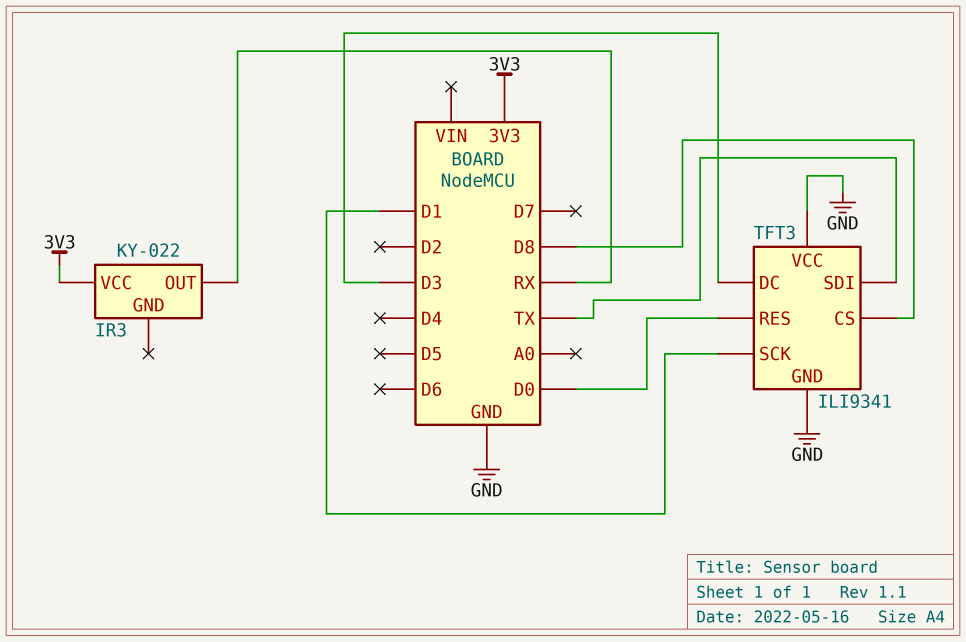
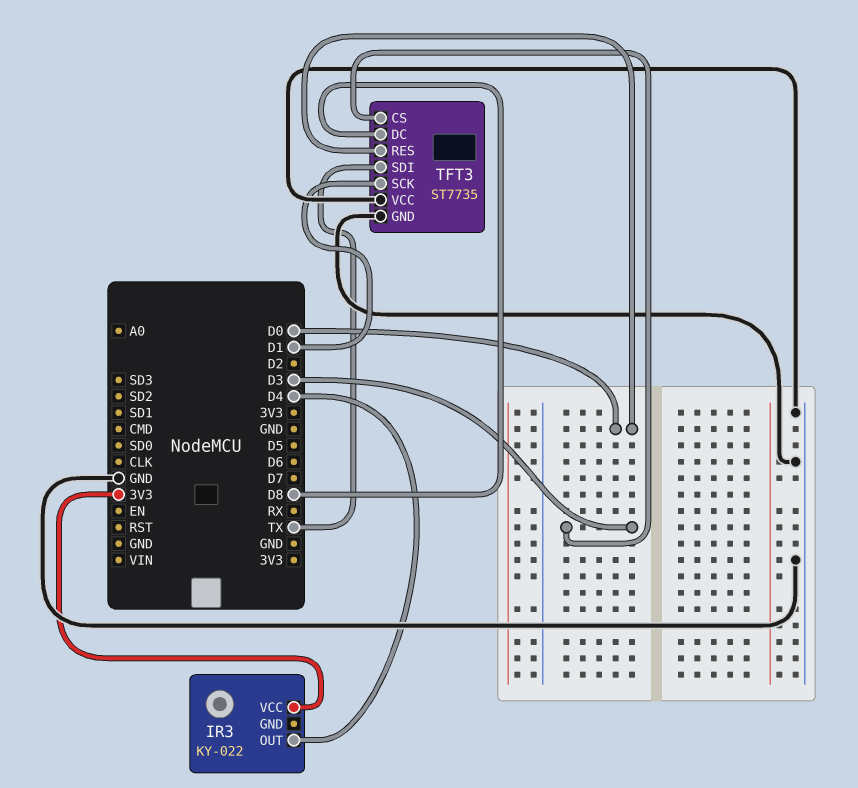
IR3 pin OUT: RX -> D4
TFT3: ILI9341 -> ST7735
TFT3 pin CS: D8 -> D3
TFT3 pin DC: D3 -> D8

